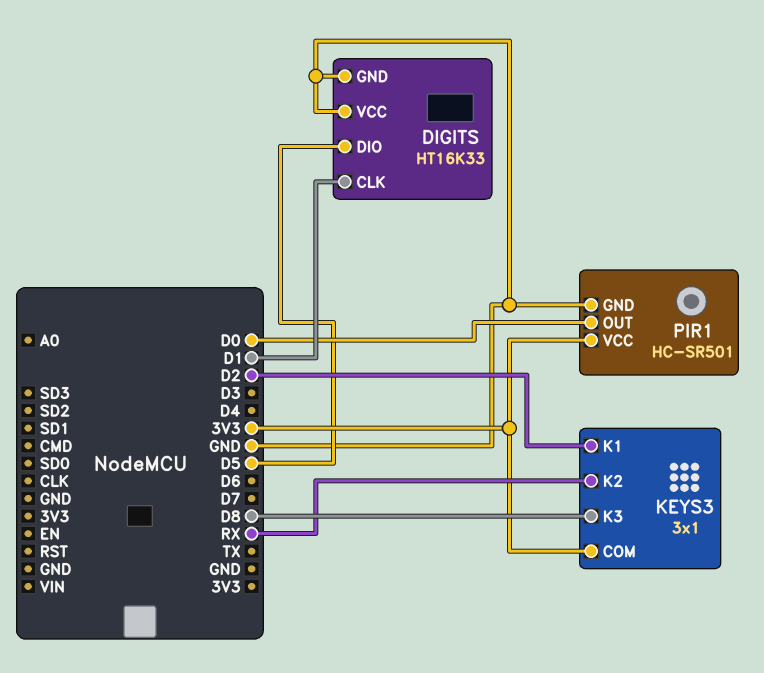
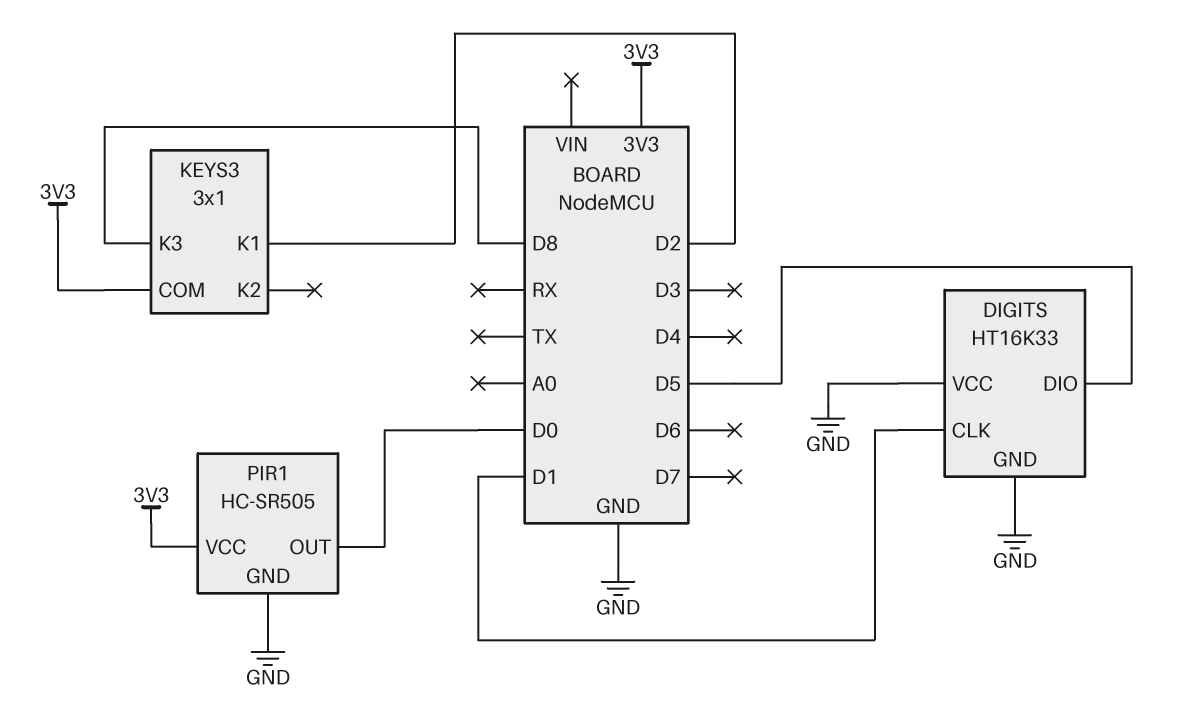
KEYS3 pin K2: RX -> none
PIR1: HC-SR501 -> HC-SR505

